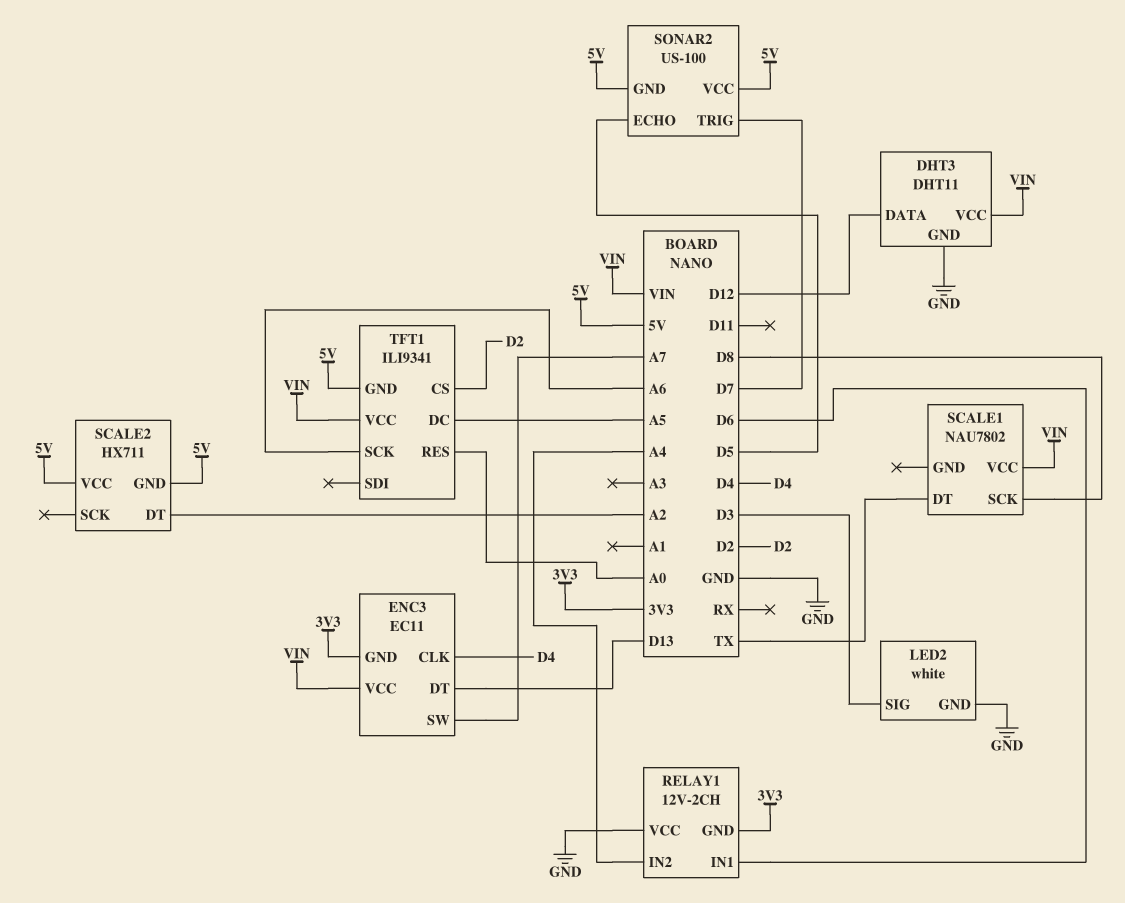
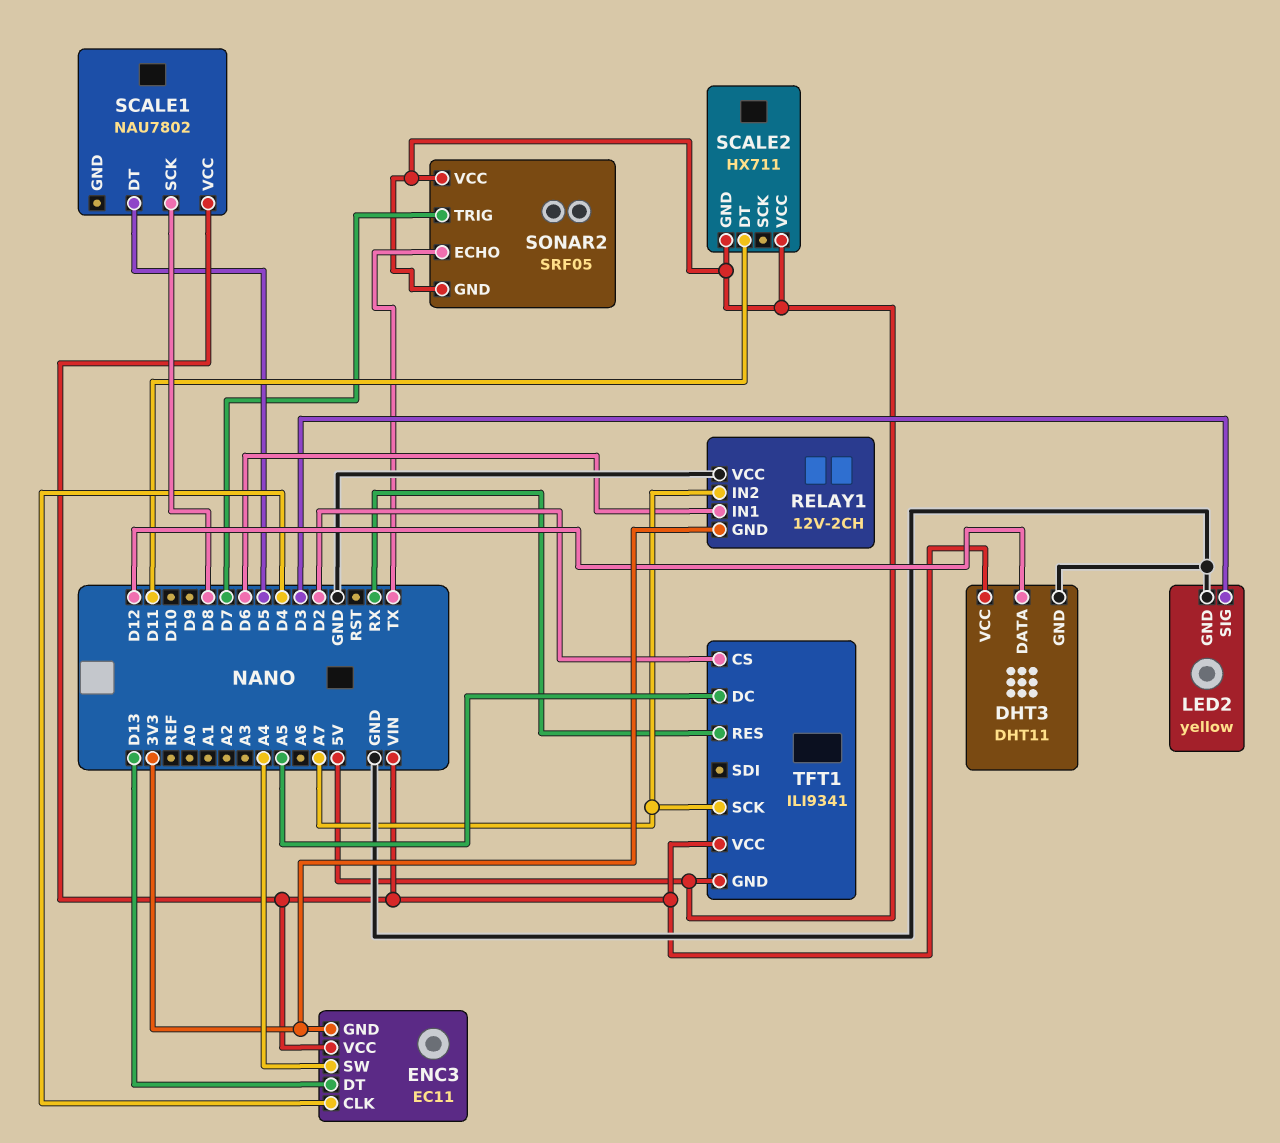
ENC3 pin SW: A7 -> A4
LED2: white -> yellow
RELAY1 pin IN2: A4 -> A7
SCALE1 pin DT: TX -> D5
SCALE2 pin DT: A2 -> D11
SONAR2: US-100 -> SRF05
SONAR2 pin ECHO: D5 -> TX
TFT1 pin RES: A0 -> RX
TFT1 pin SCK: A6 -> A7

